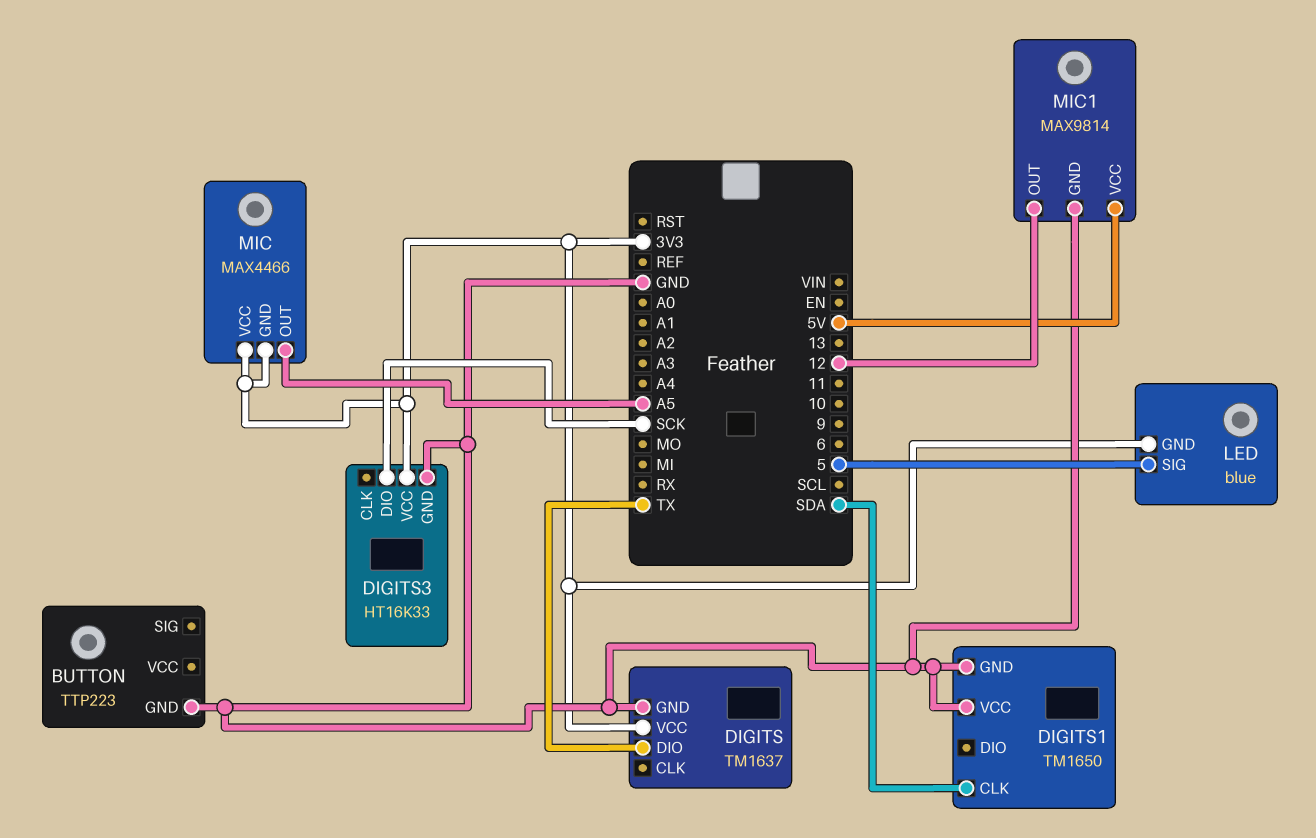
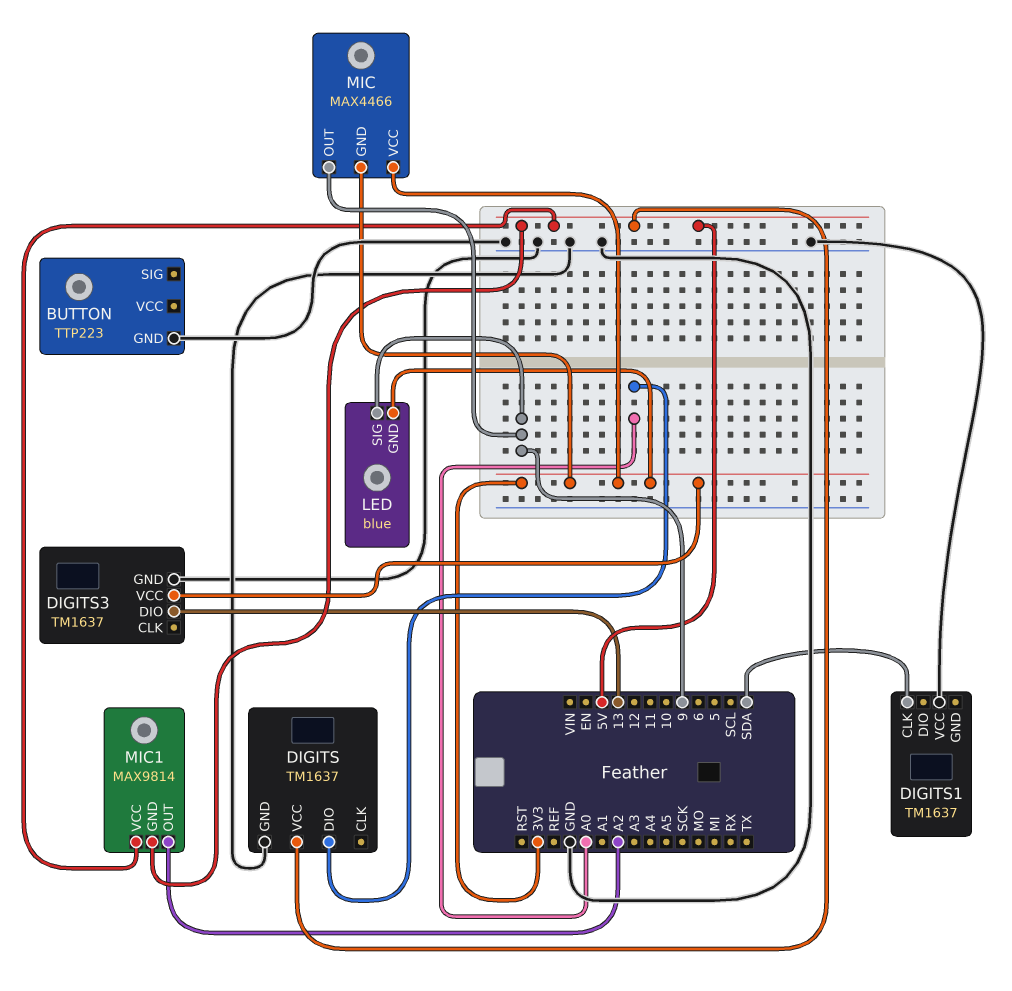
DIGITS pin DIO: TX -> A0
DIGITS pin VCC: 3V3 -> 5V
DIGITS1: TM1650 -> TM1637
DIGITS1 pin GND: GND -> none
DIGITS3: HT16K33 -> TM1637
DIGITS3 pin DIO: SCK -> 13
LED pin SIG: 5 -> 9
MIC pin OUT: A5 -> 9
MIC1 pin GND: GND -> 5V
MIC1 pin OUT: 12 -> A2

